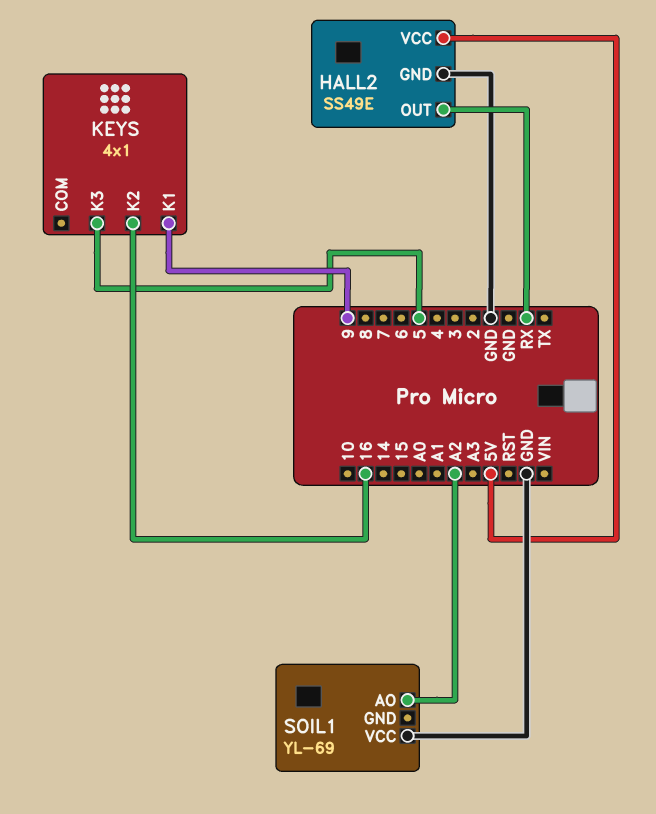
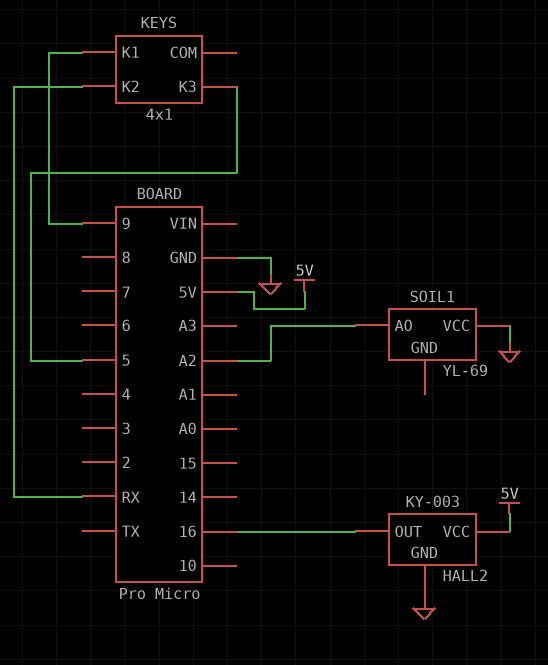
HALL2: SS49E -> KY-003
HALL2 pin OUT: RX -> 16
KEYS pin K2: 16 -> RX

